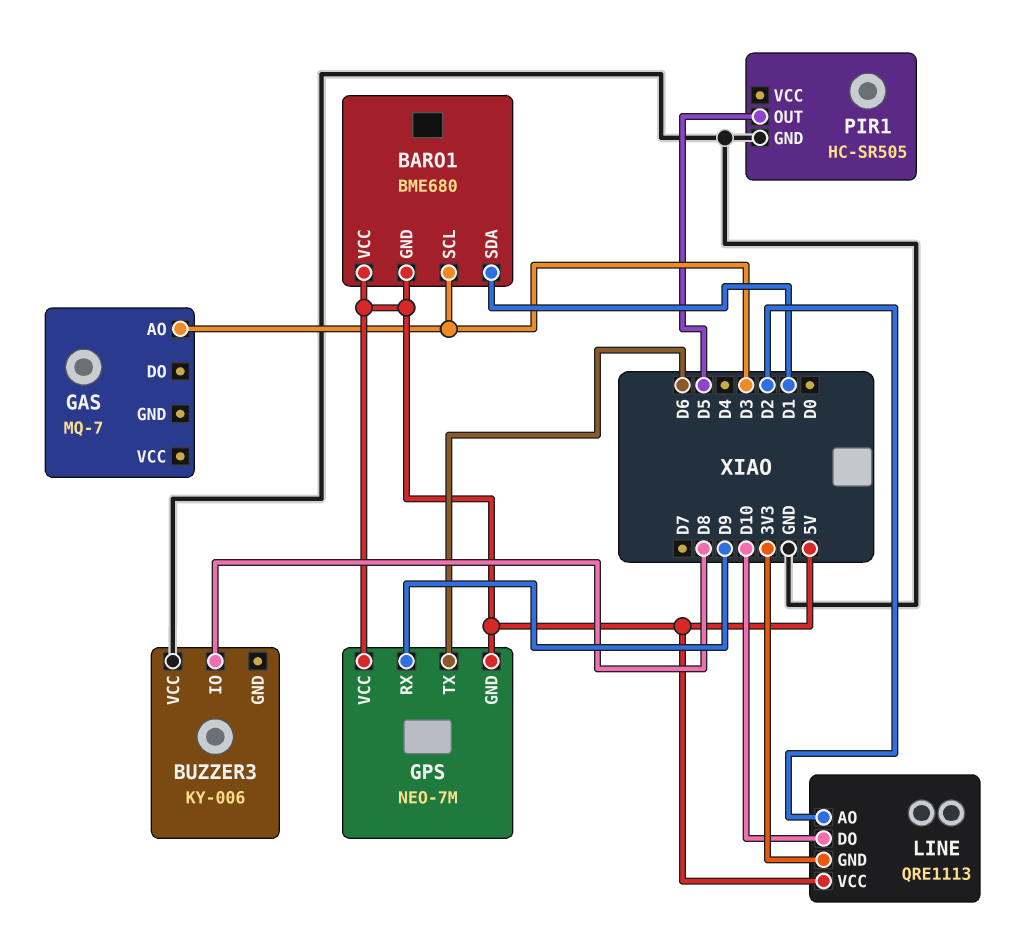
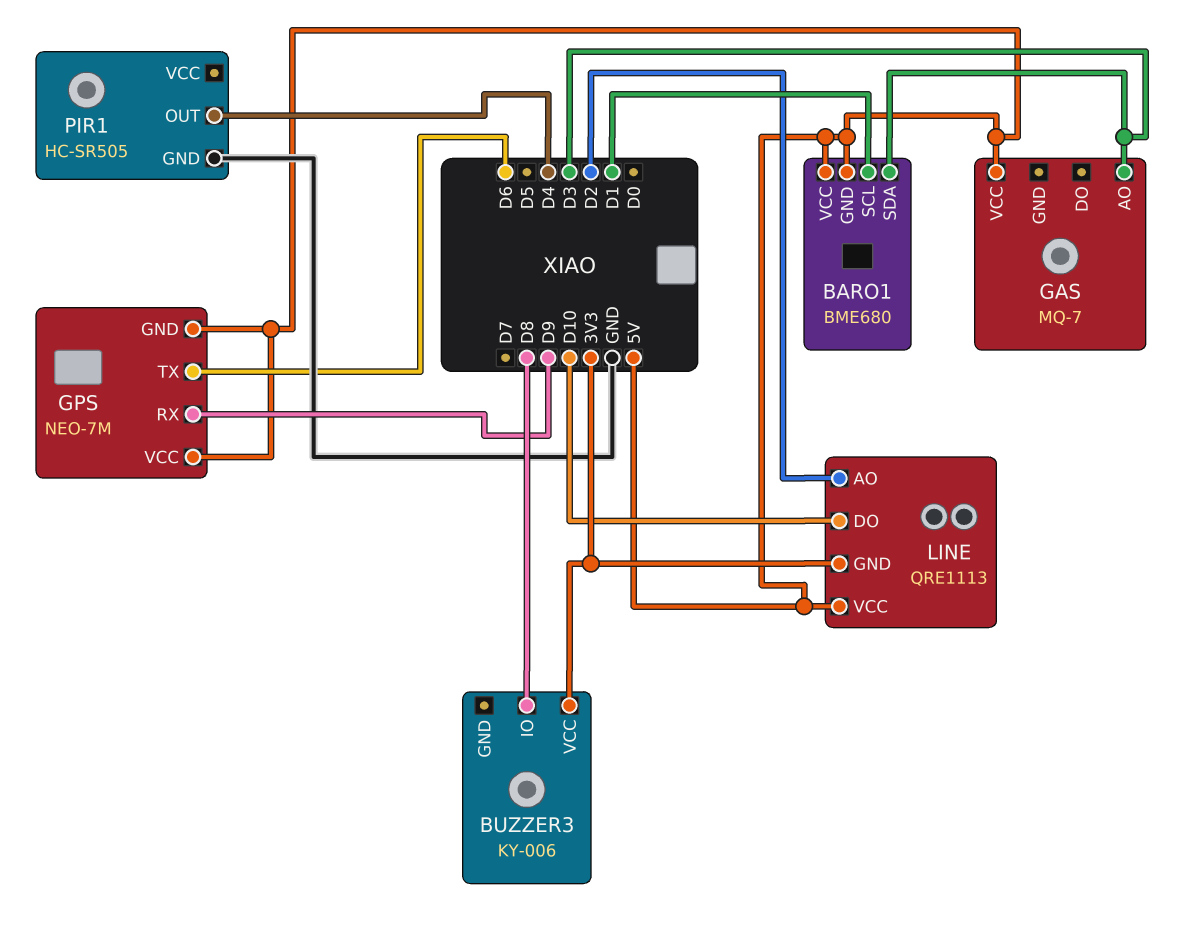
BARO1 pin SCL: D3 -> D1
BARO1 pin SDA: D1 -> D3
BUZZER3 pin VCC: GND -> 3V3
GAS pin VCC: none -> 5V
PIR1 pin OUT: D5 -> D4

